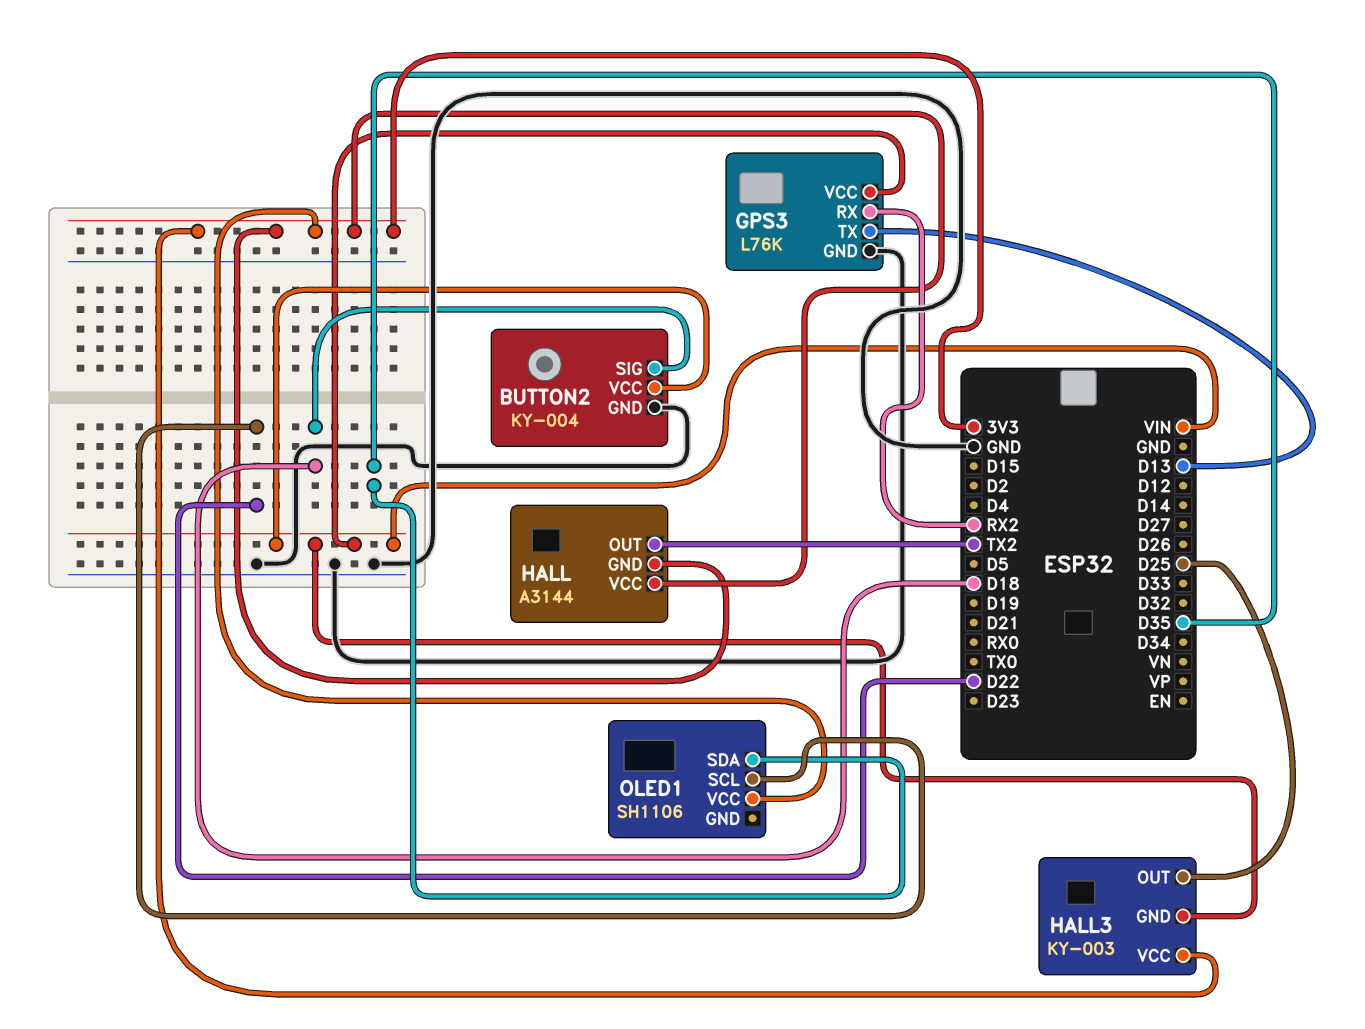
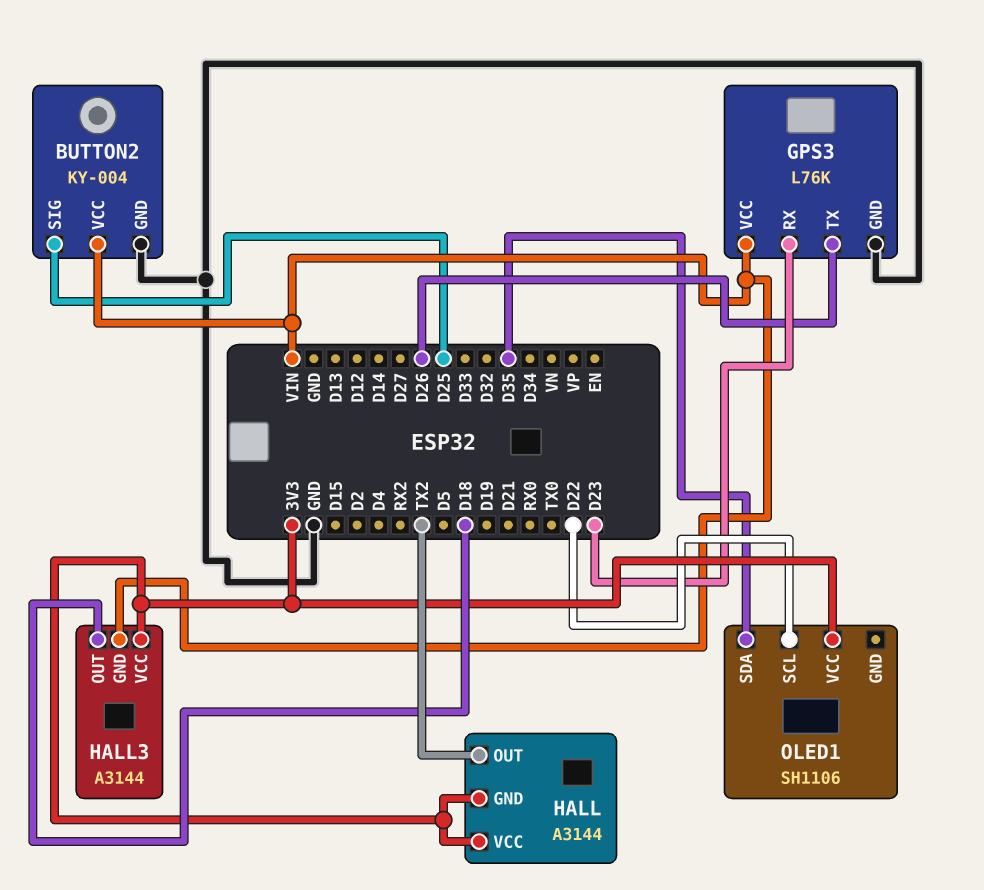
BUTTON2 pin SIG: D18 -> D25
GPS3 pin RX: RX2 -> D23
GPS3 pin TX: D13 -> D26
HALL3: KY-003 -> A3144
HALL3 pin OUT: D25 -> D18

